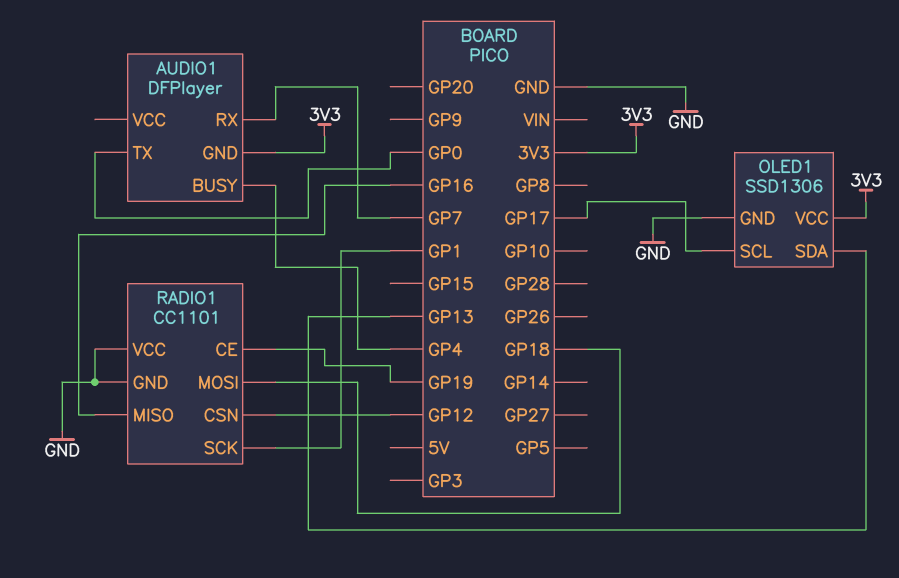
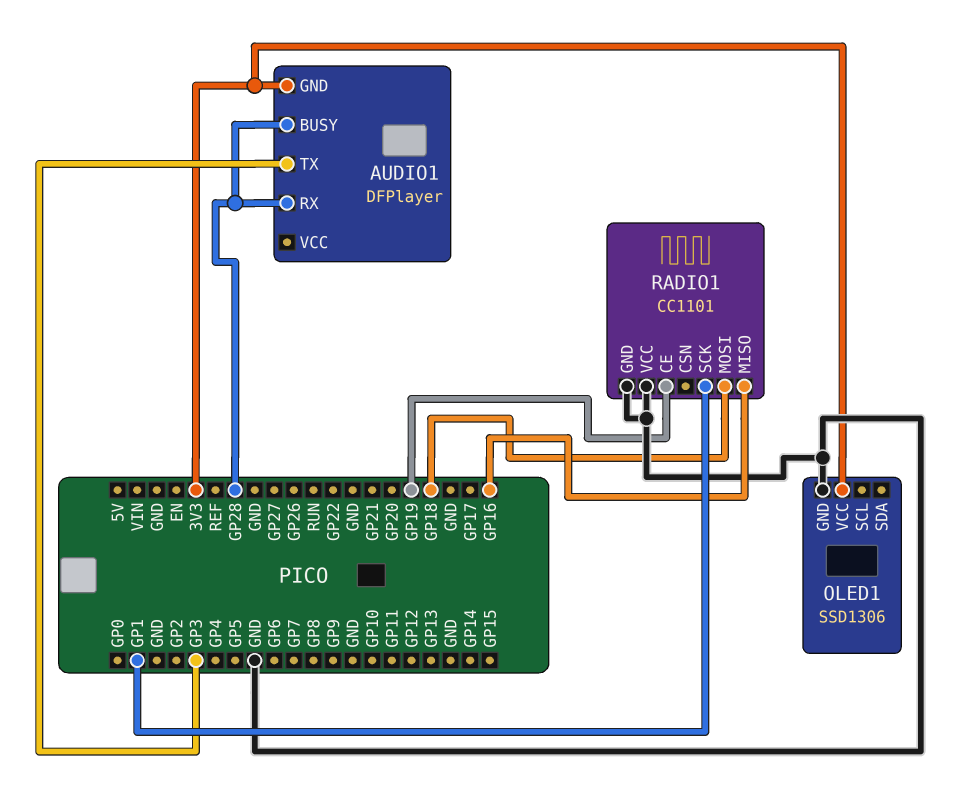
AUDIO1 pin BUSY: GP4 -> GP28
AUDIO1 pin RX: GP7 -> GP28
AUDIO1 pin TX: GP0 -> GP3
OLED1 pin SCL: GP17 -> none
OLED1 pin SDA: GP13 -> none
RADIO1 pin CSN: GP12 -> none

